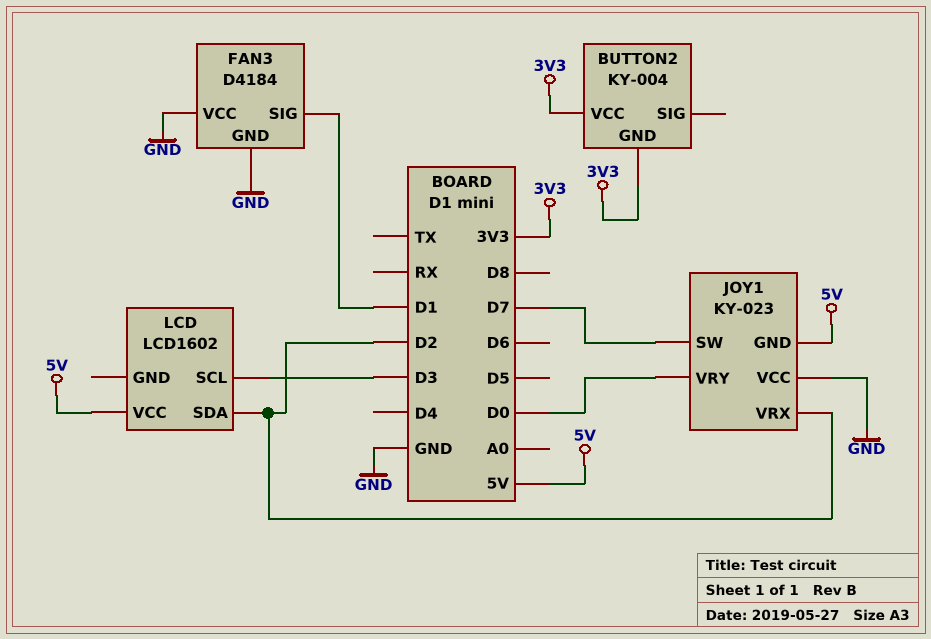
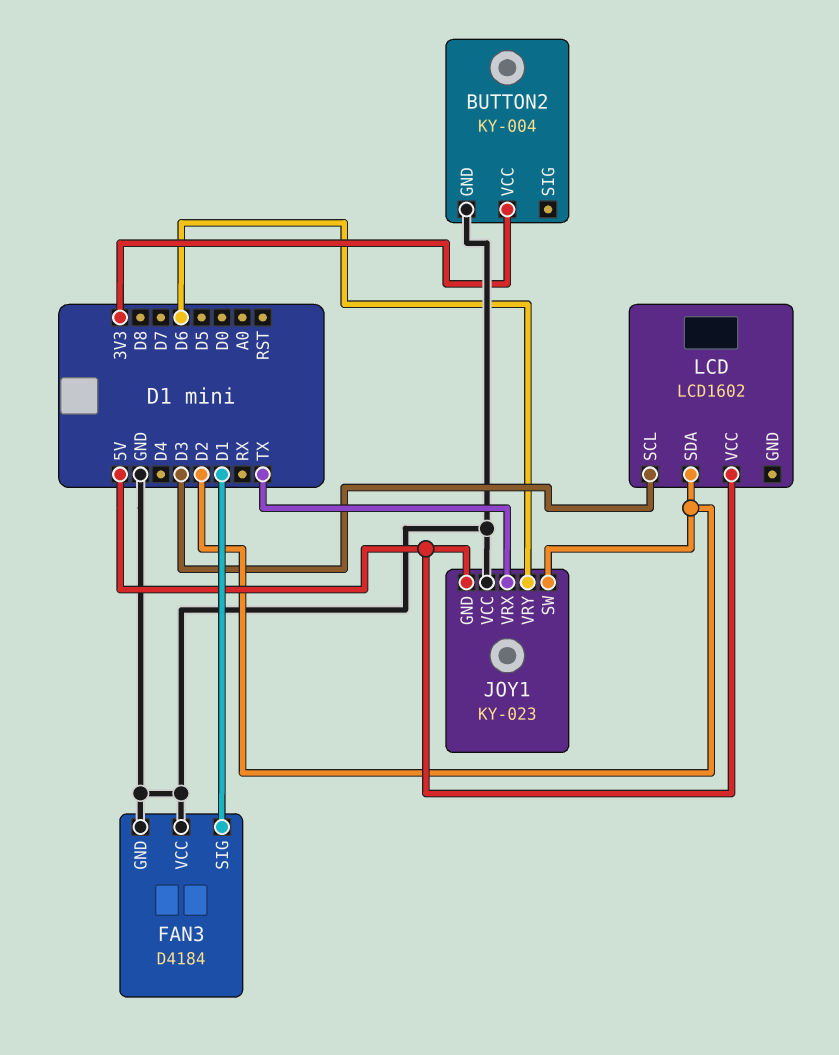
BUTTON2 pin GND: 3V3 -> GND
JOY1 pin SW: D7 -> D2
JOY1 pin VRX: D2 -> TX
JOY1 pin VRY: D0 -> D6

